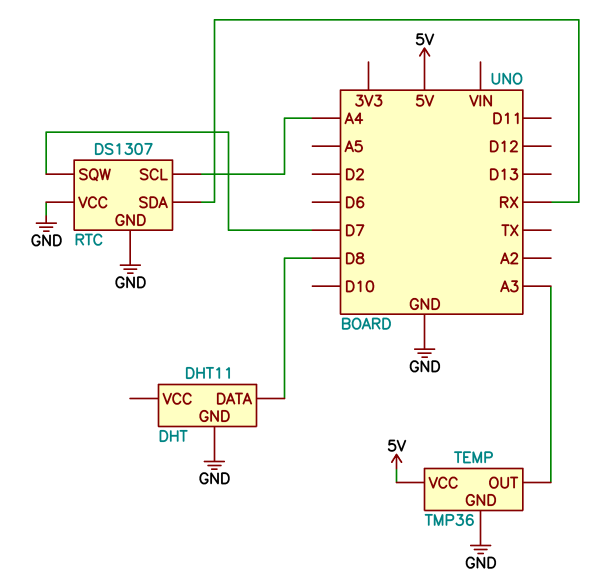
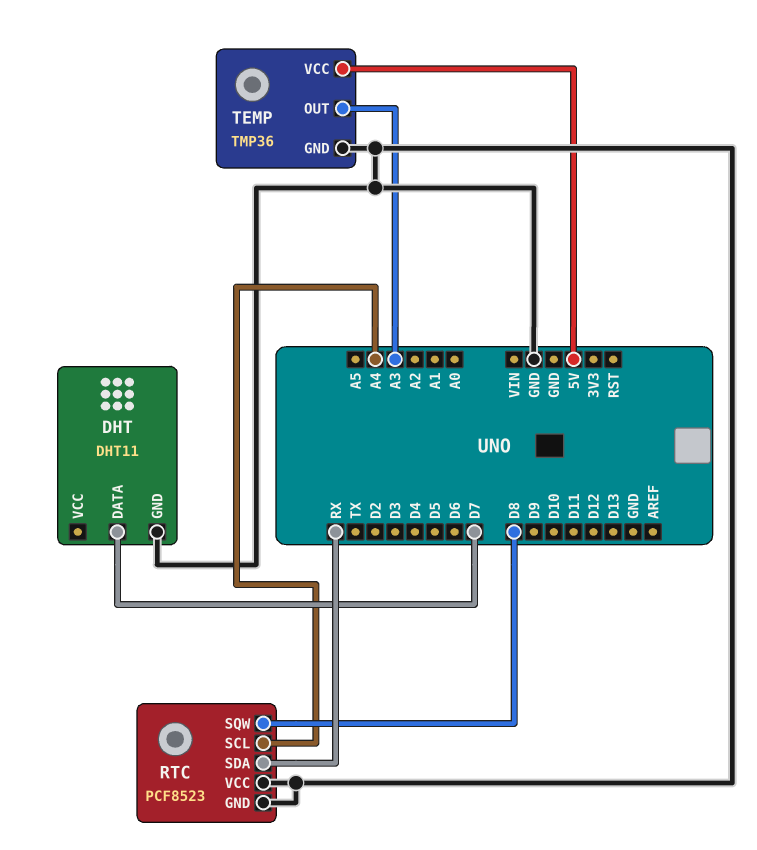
DHT pin DATA: D8 -> D7
RTC: DS1307 -> PCF8523
RTC pin SQW: D7 -> D8

